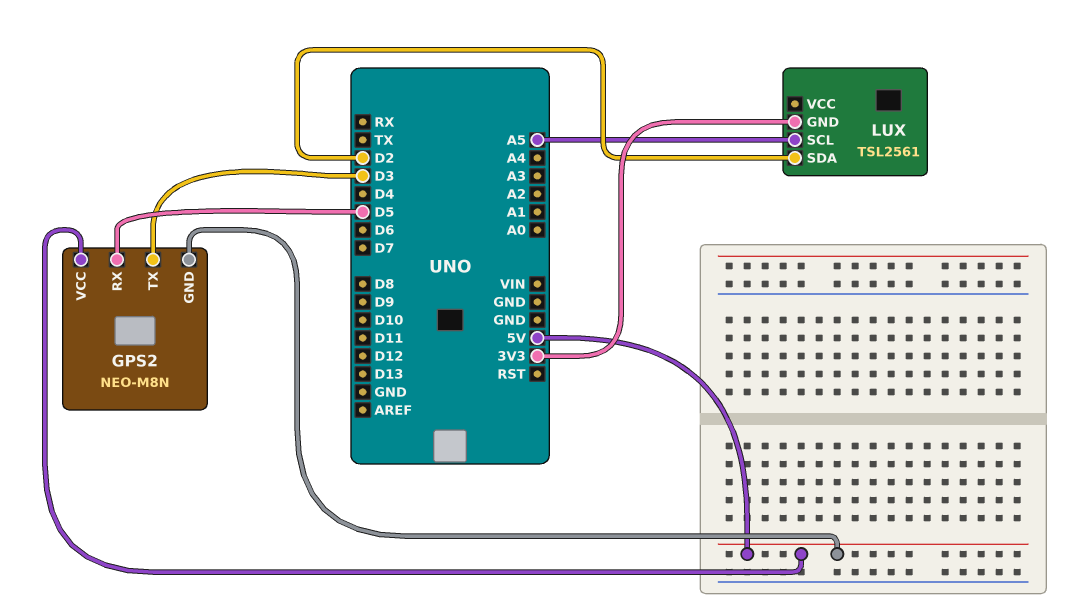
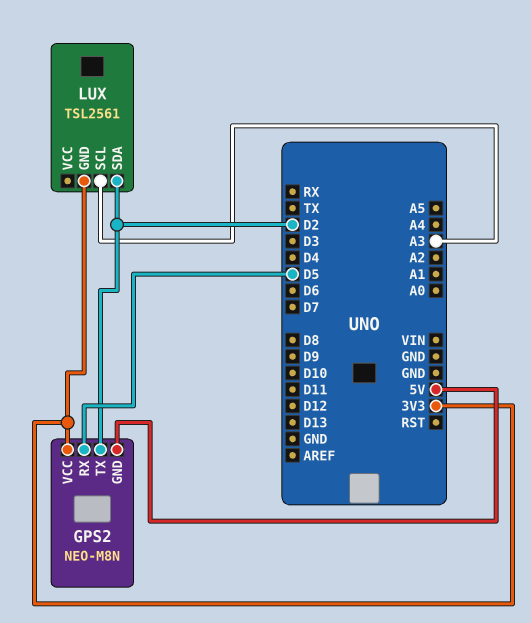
GPS2 pin TX: D3 -> D2
GPS2 pin VCC: 5V -> 3V3
LUX pin SCL: A5 -> A3

